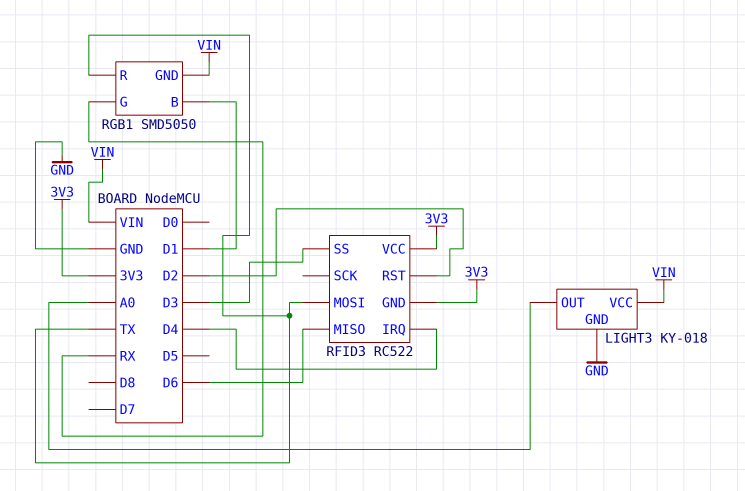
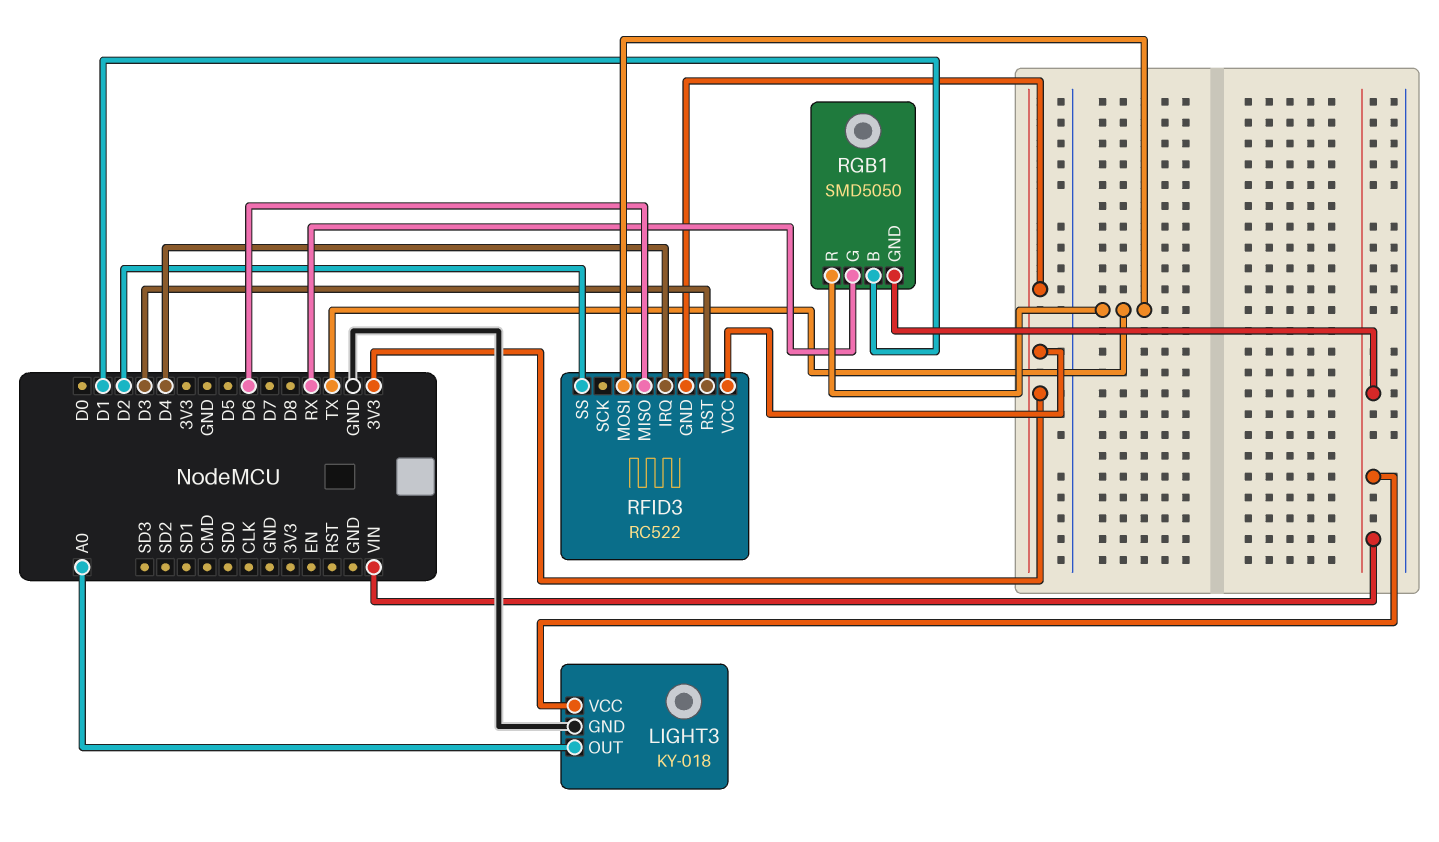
RFID3 pin RST: D2 -> D3
RFID3 pin SS: D3 -> D2

